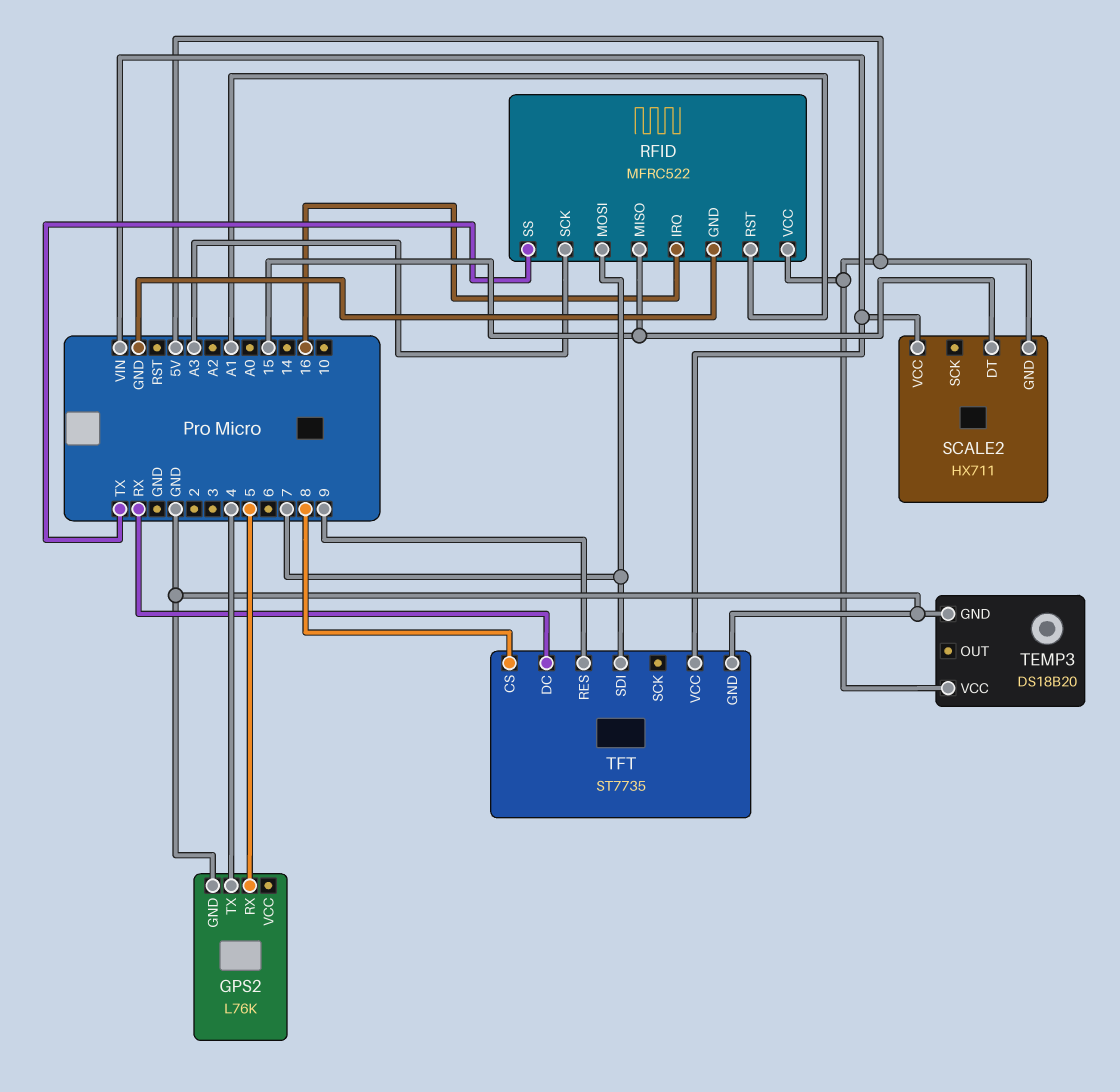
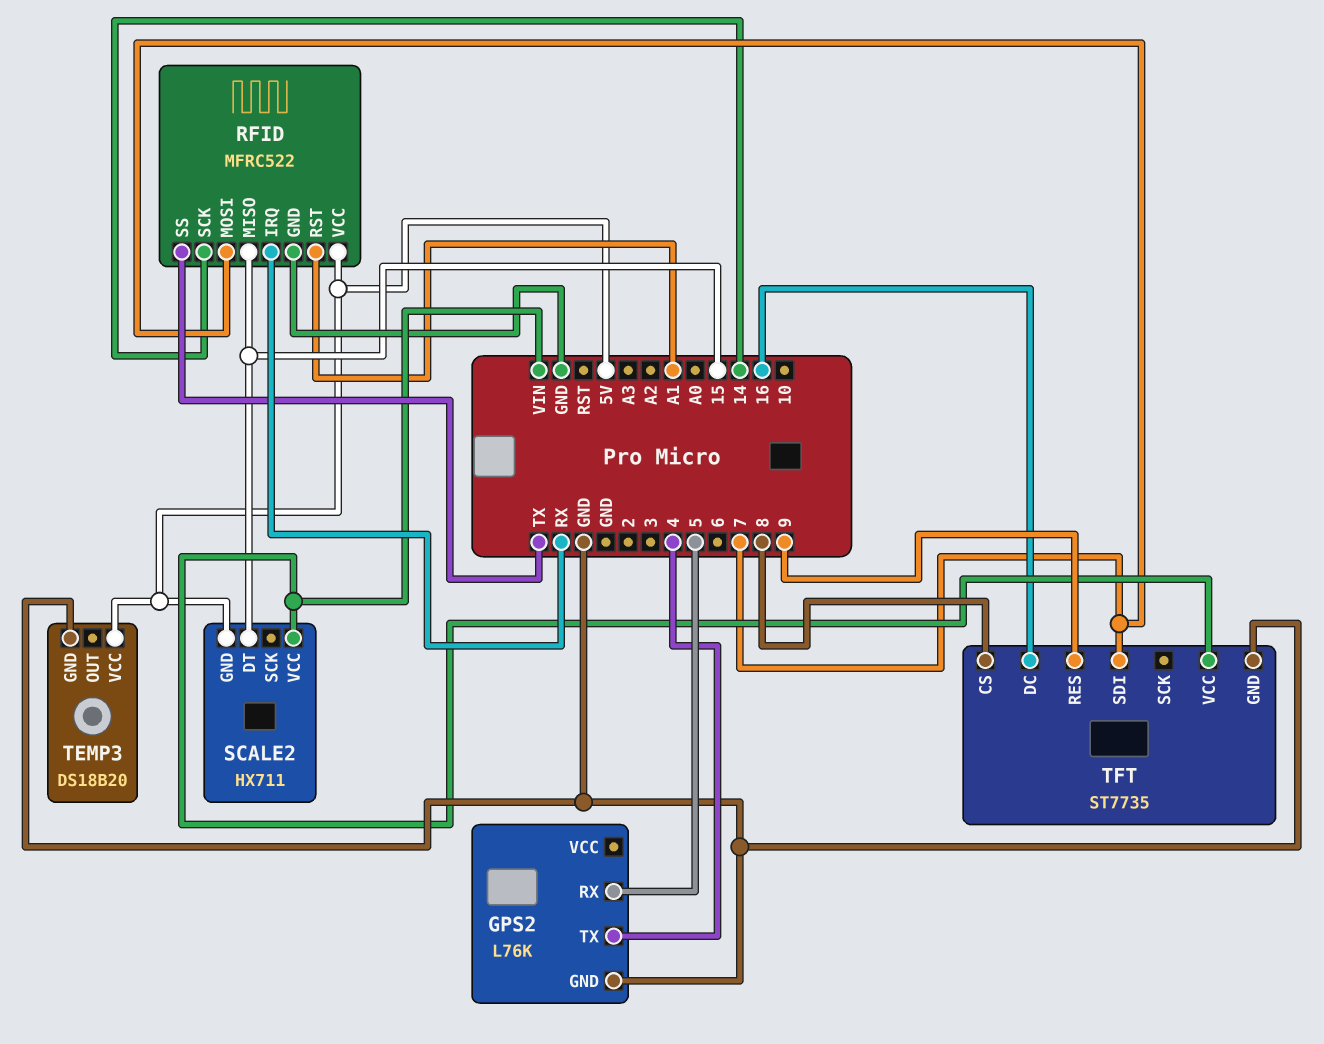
RFID pin IRQ: 16 -> RX
RFID pin SCK: A3 -> 14
TFT pin DC: RX -> 16

